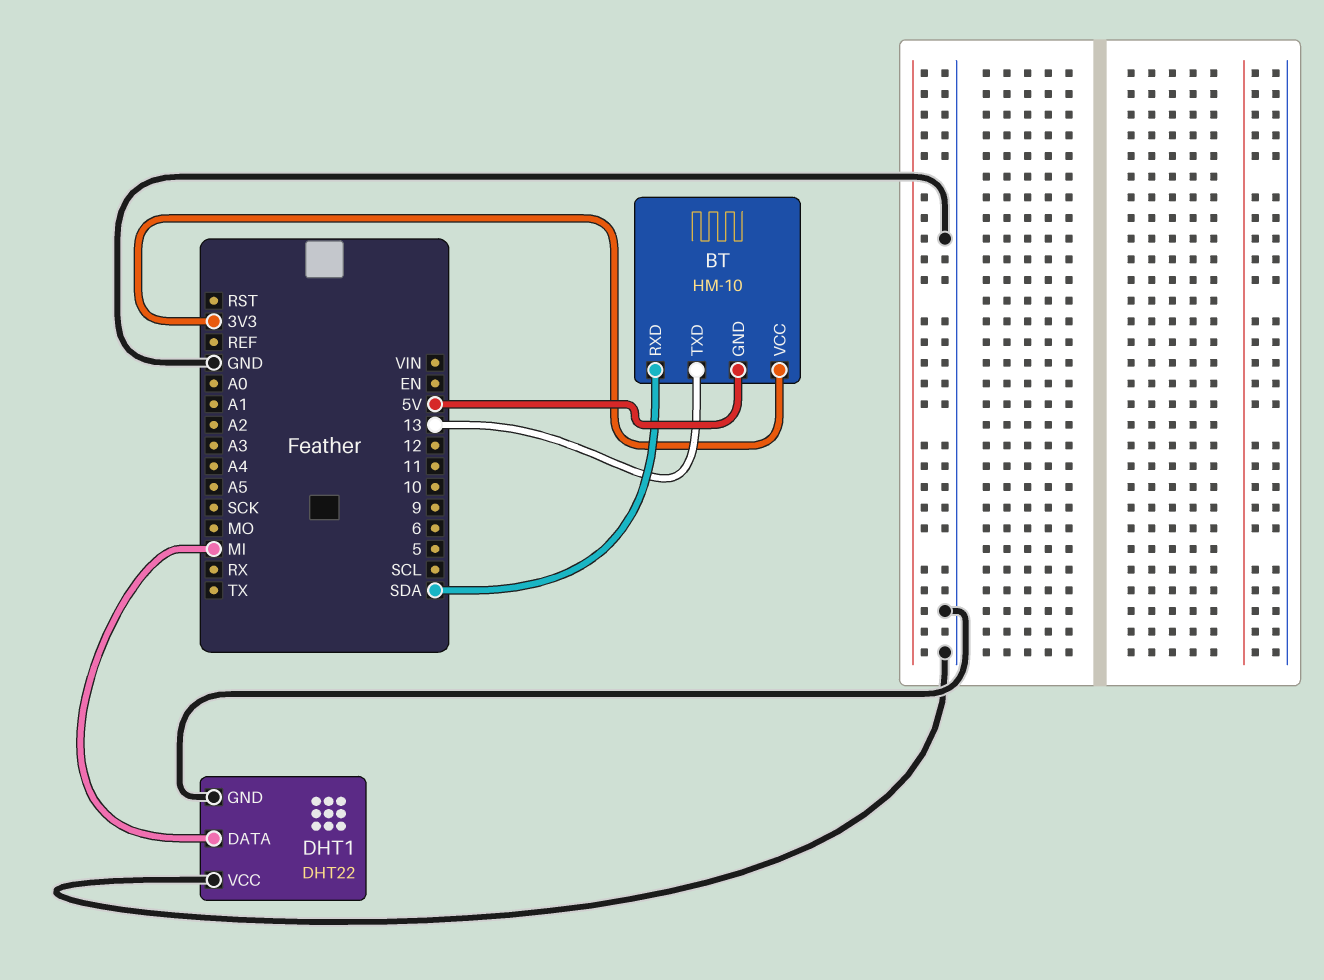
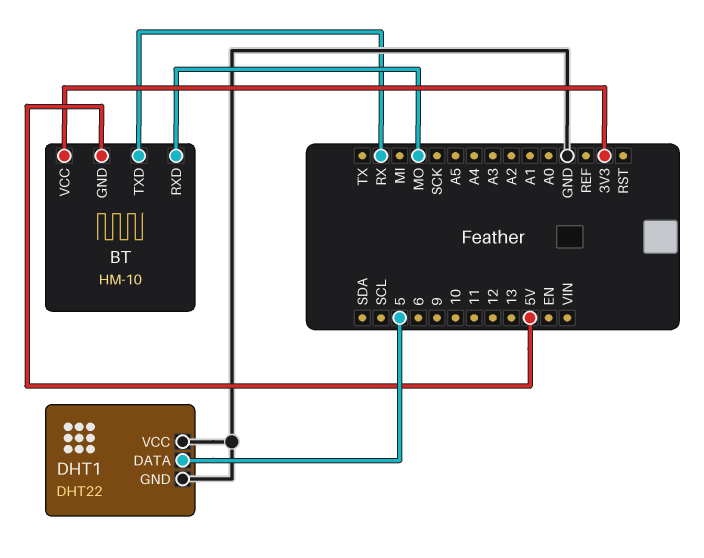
BT pin RXD: SDA -> MO
BT pin TXD: 13 -> RX
DHT1 pin DATA: MI -> 5

